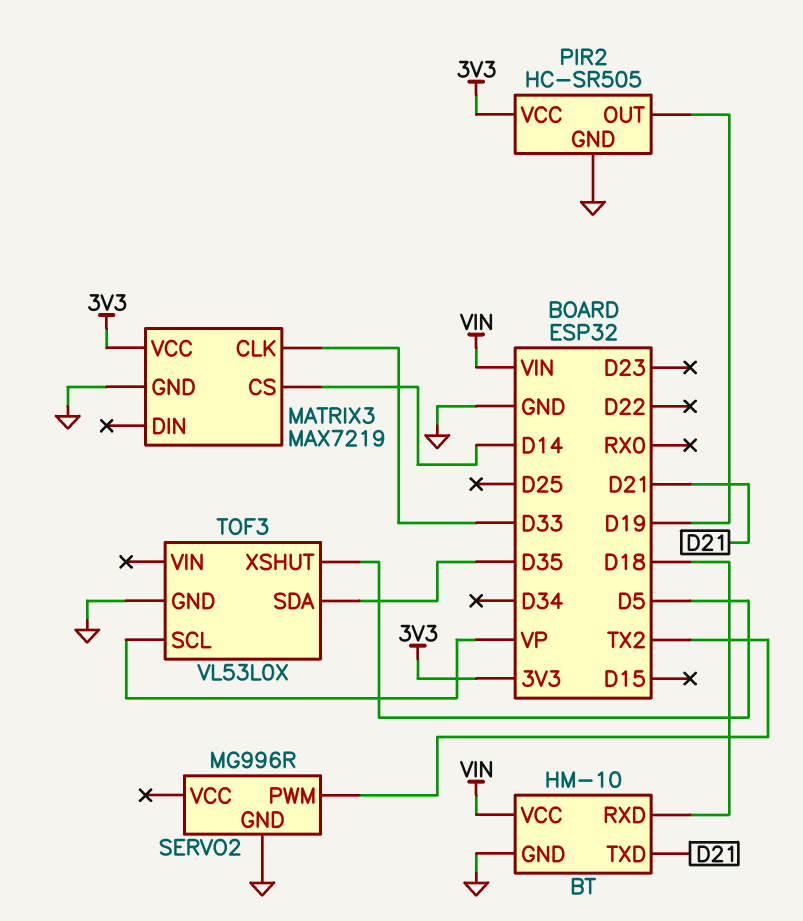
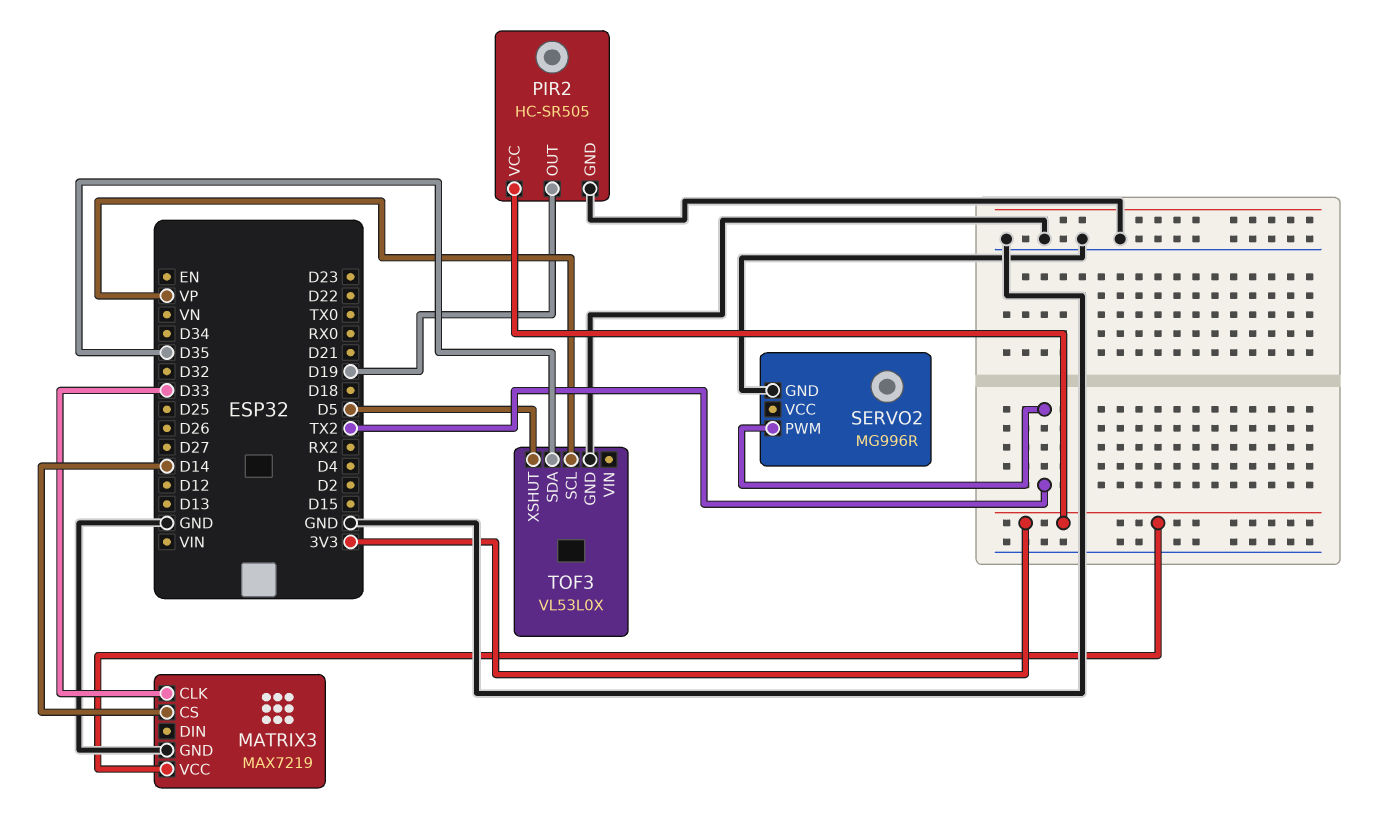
BT: HM-10 -> none
BT pin GND: GND -> none
BT pin RXD: D18 -> none
BT pin TXD: D21 -> none
BT pin VCC: VIN -> none

